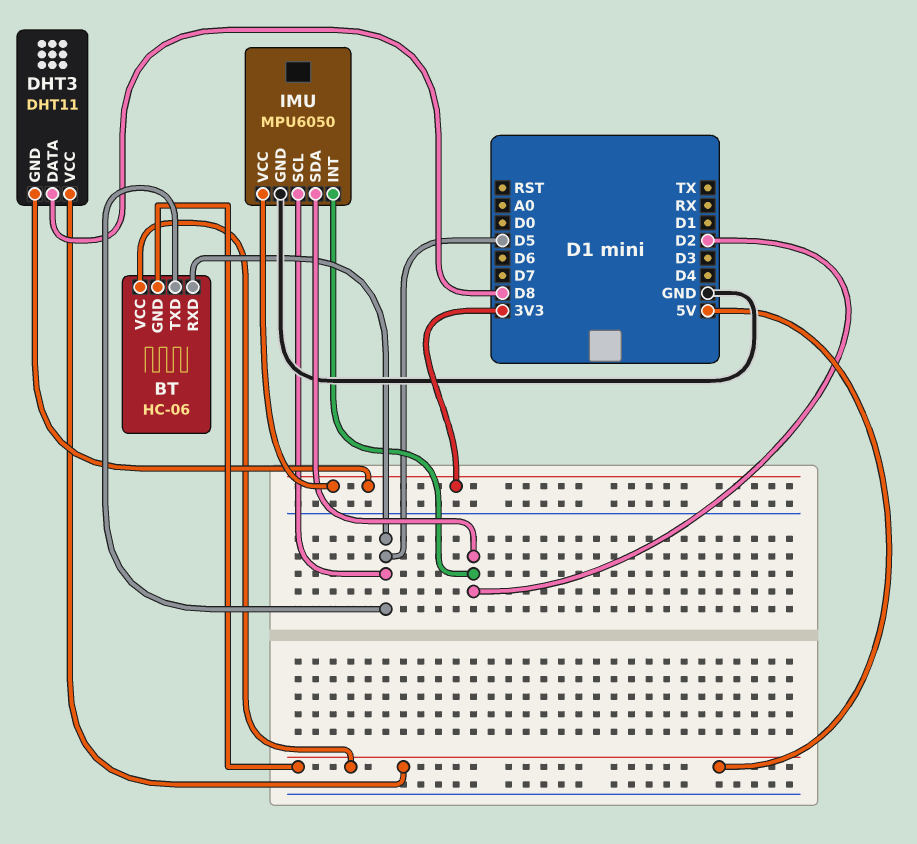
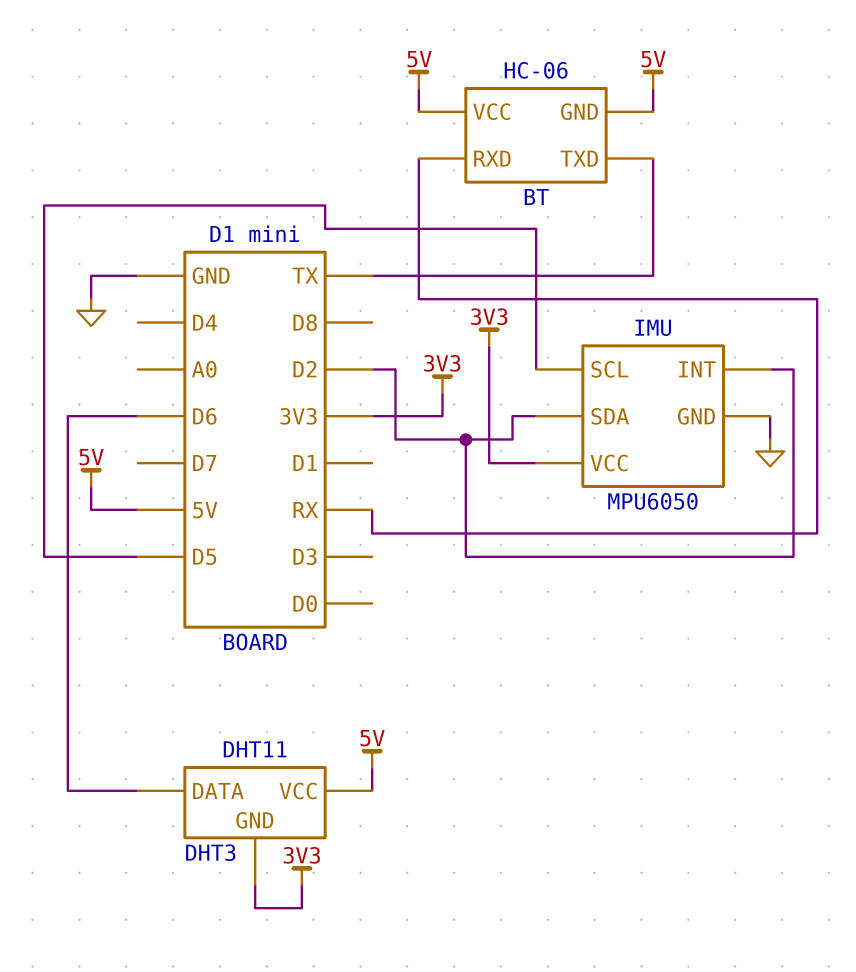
BT pin RXD: D5 -> RX
BT pin TXD: D5 -> TX
DHT3 pin DATA: D8 -> D6

